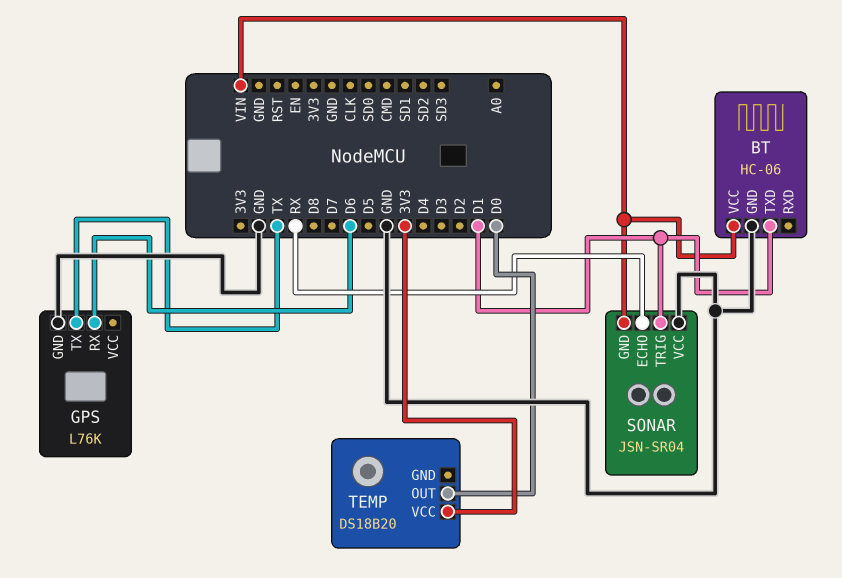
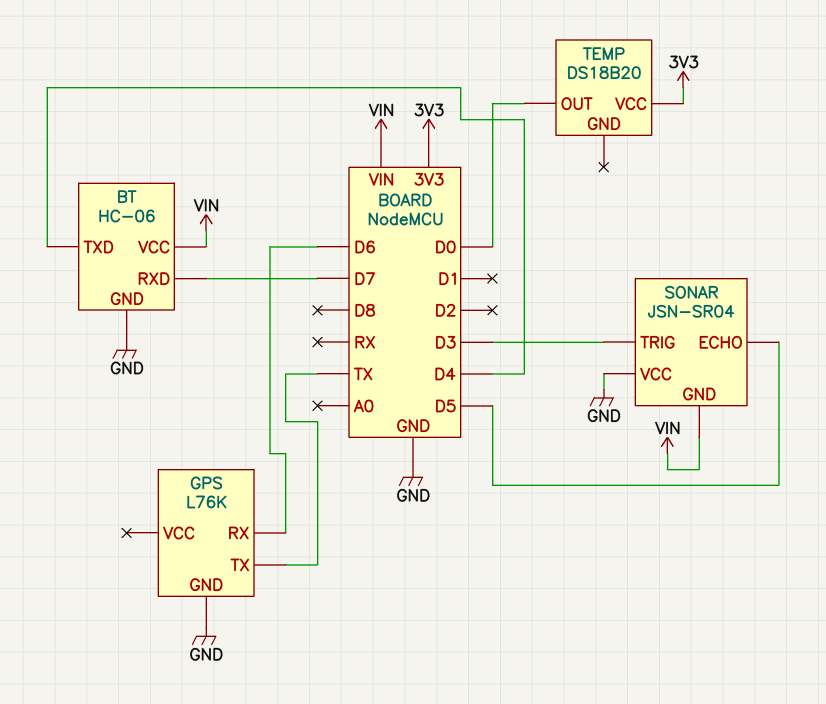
BT pin RXD: none -> D7
BT pin TXD: D1 -> D4
SONAR pin ECHO: RX -> D5
SONAR pin TRIG: D1 -> D3

